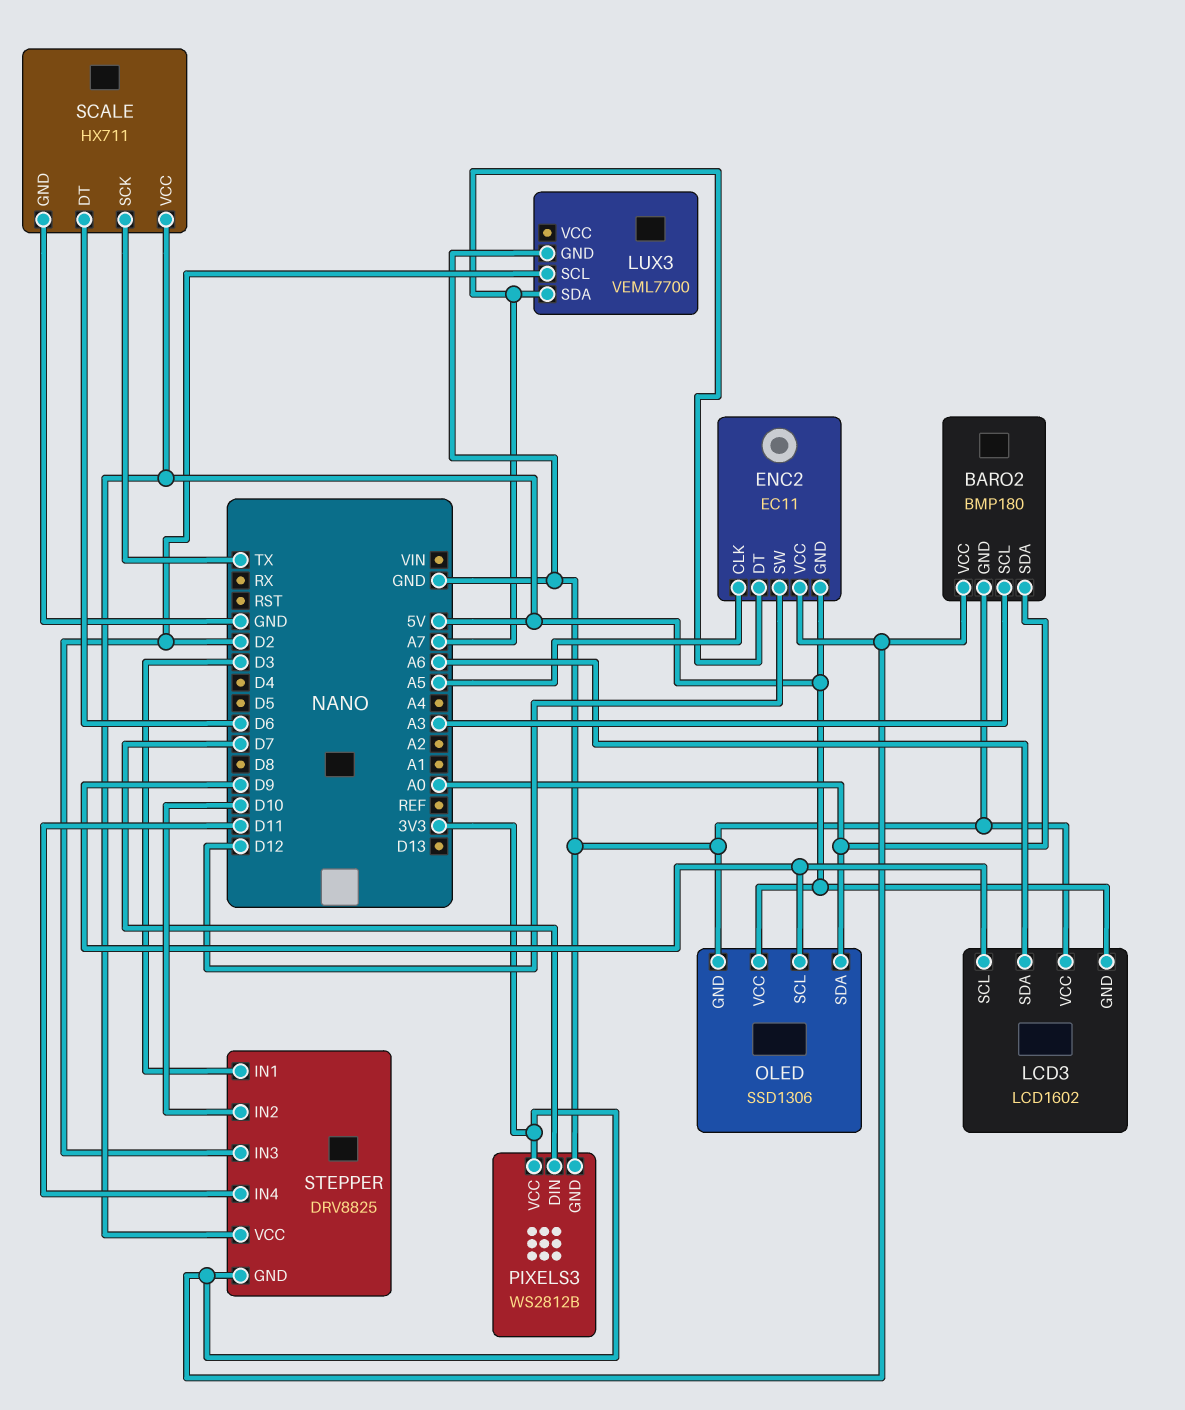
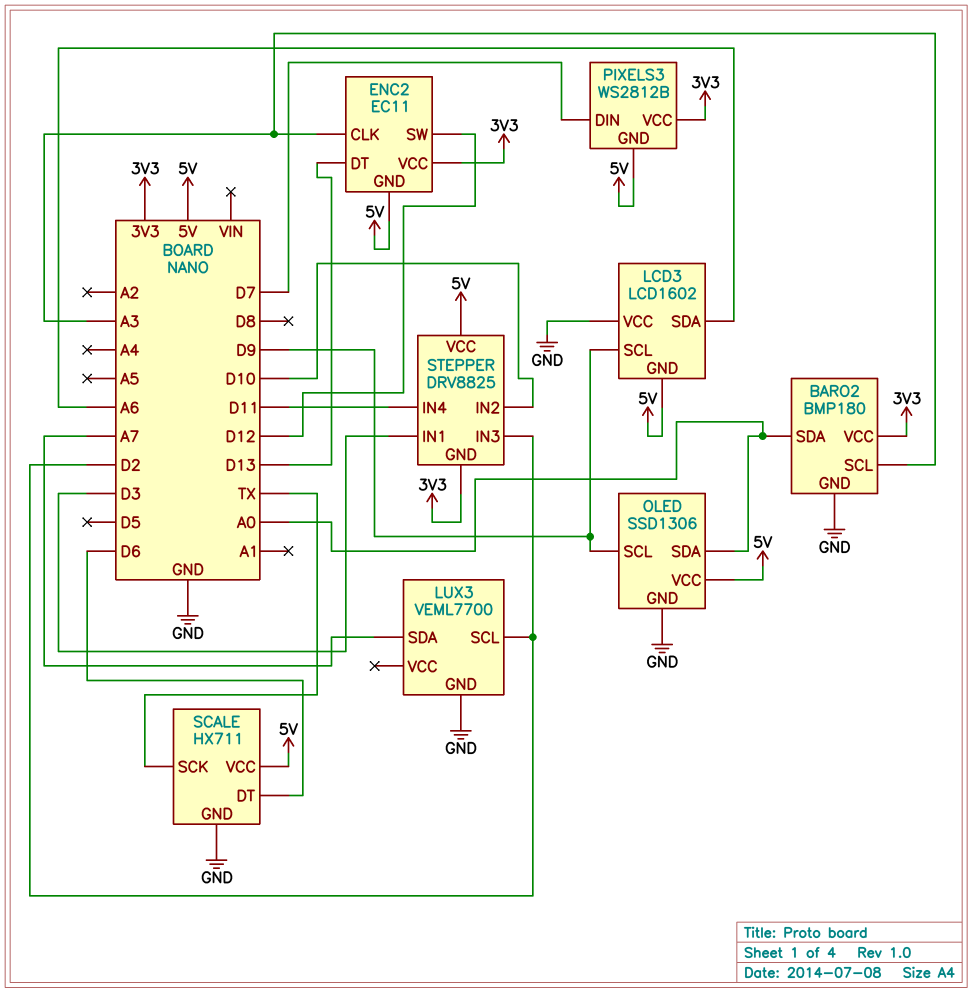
ENC2 pin CLK: A5 -> A3
ENC2 pin DT: A7 -> D13
PIXELS3 pin GND: GND -> 5V

